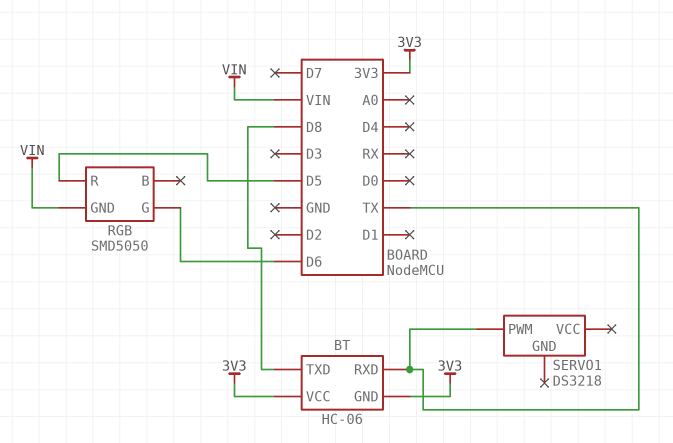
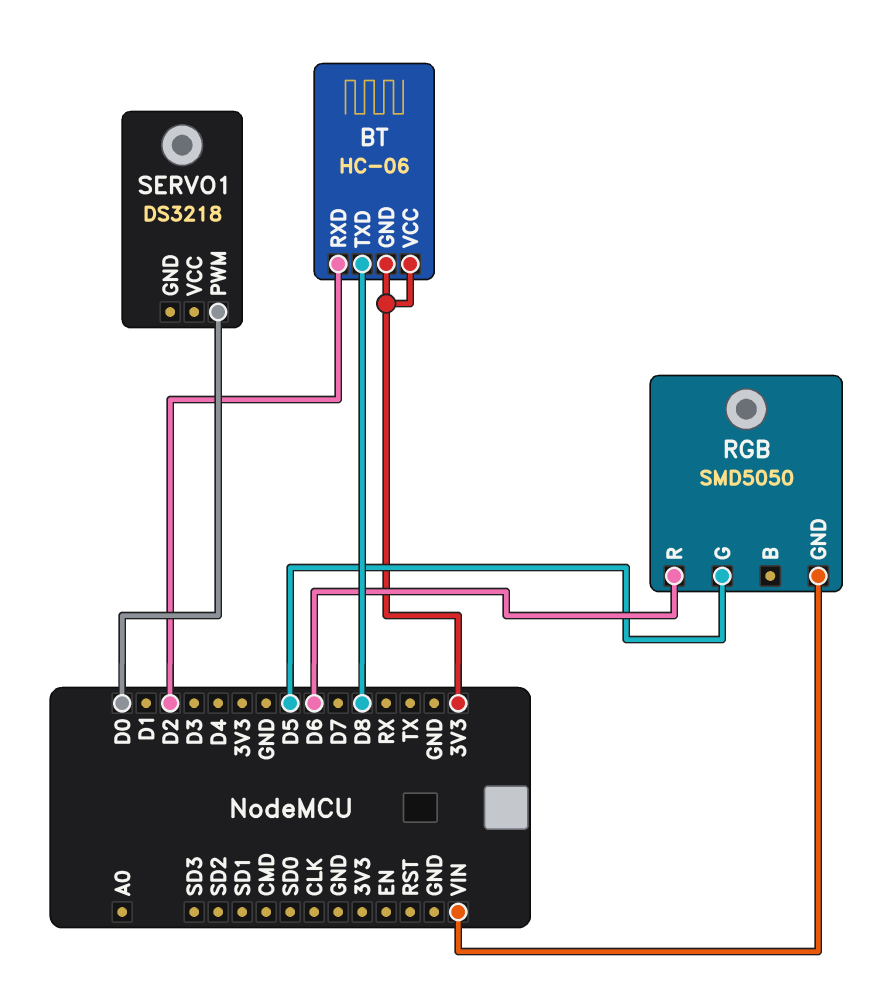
BT pin RXD: TX -> D2
RGB pin G: D6 -> D5
RGB pin R: D5 -> D6
SERVO1 pin PWM: TX -> D0

